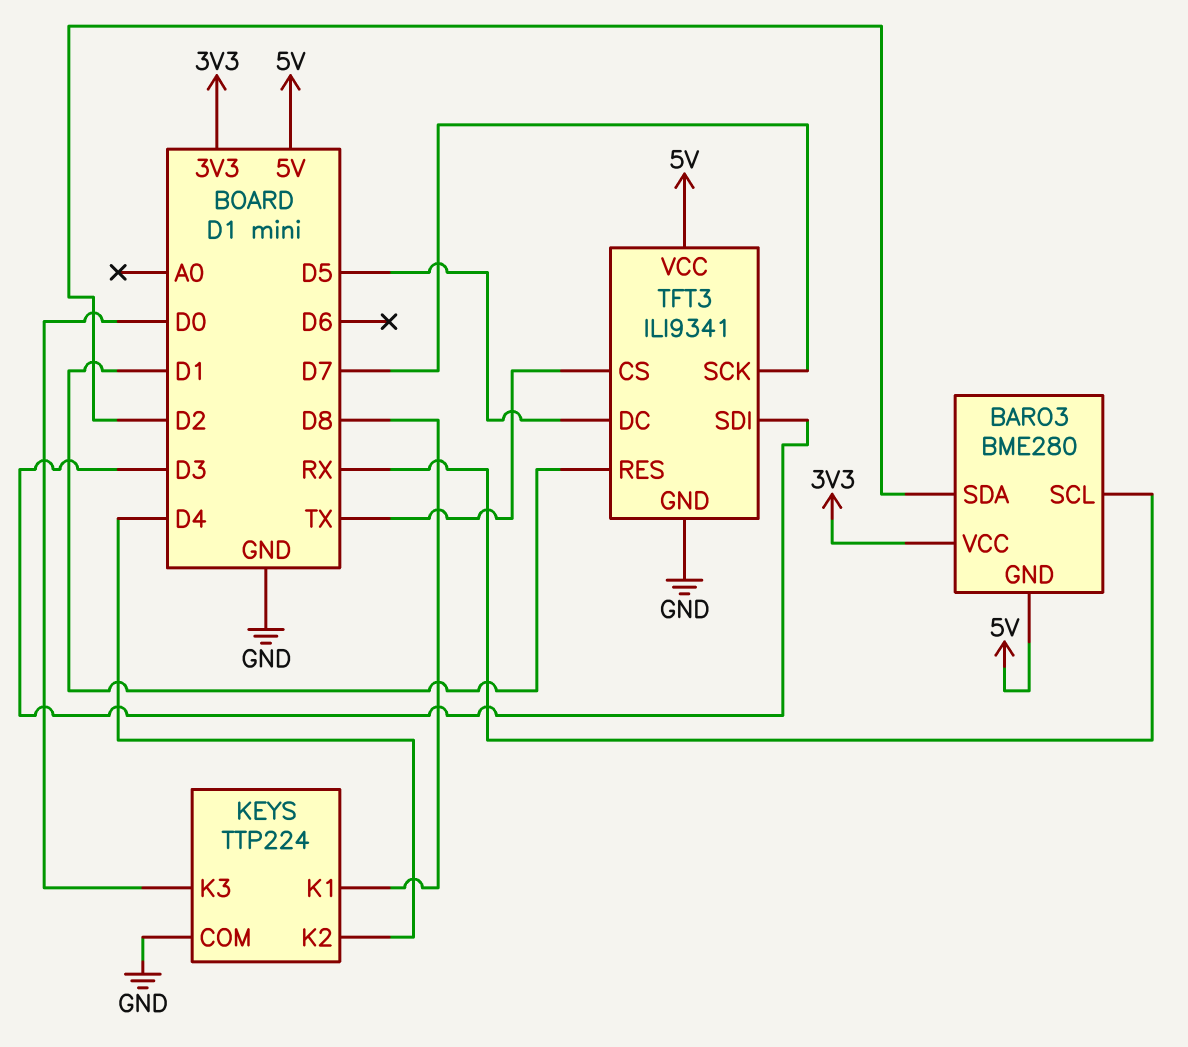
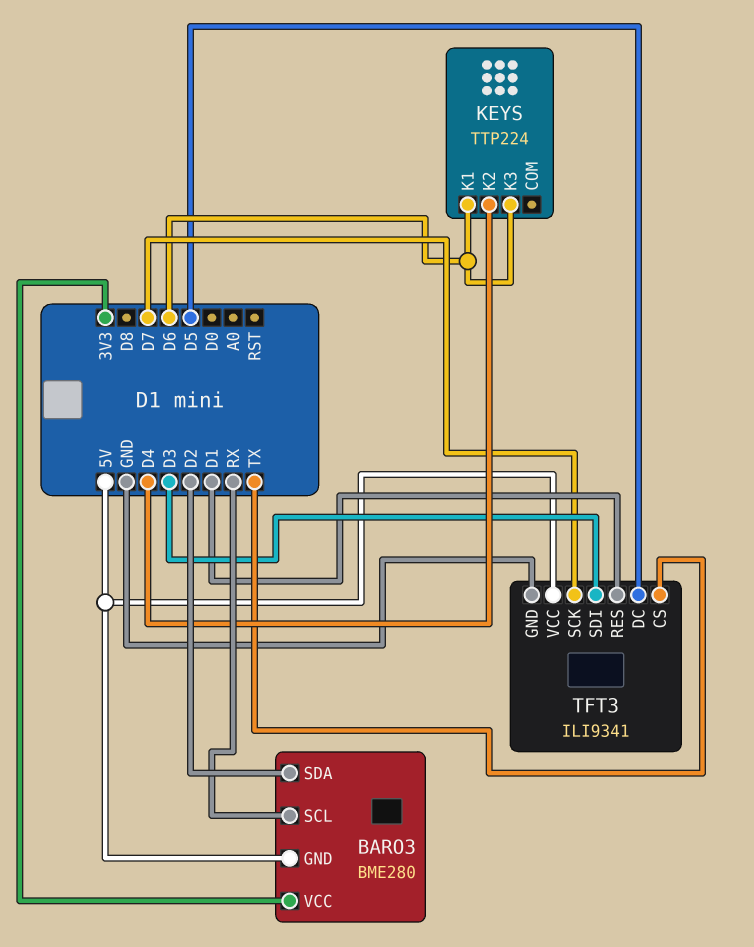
KEYS pin COM: GND -> none
KEYS pin K1: D8 -> D6
KEYS pin K3: D0 -> D6

